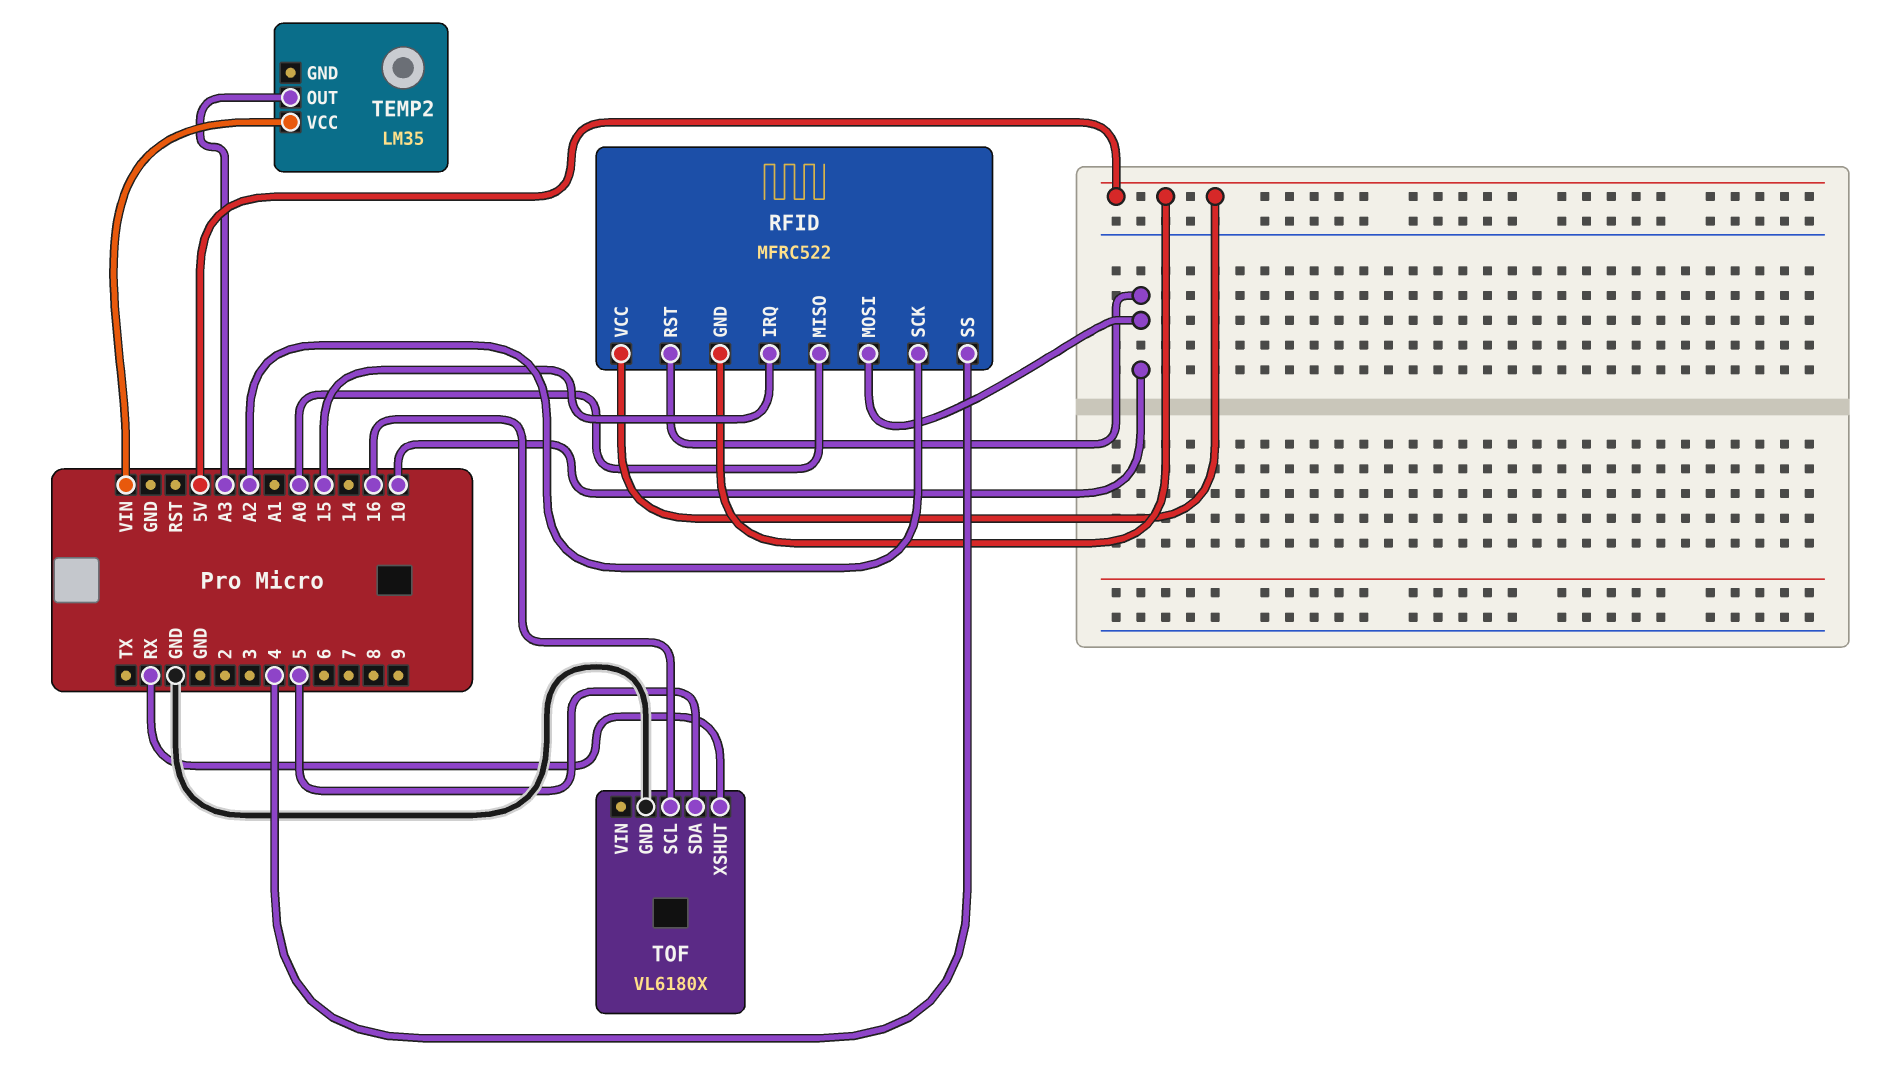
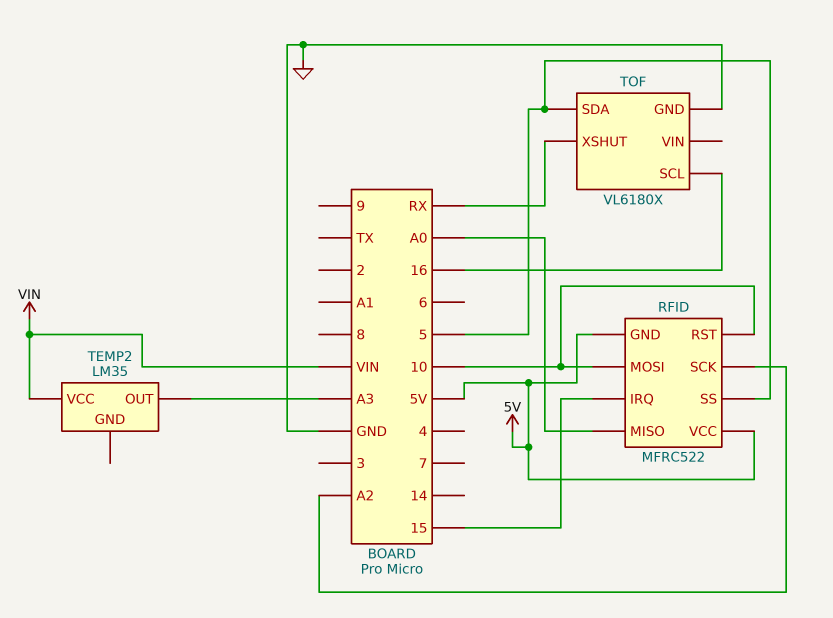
RFID pin SS: 4 -> 5

